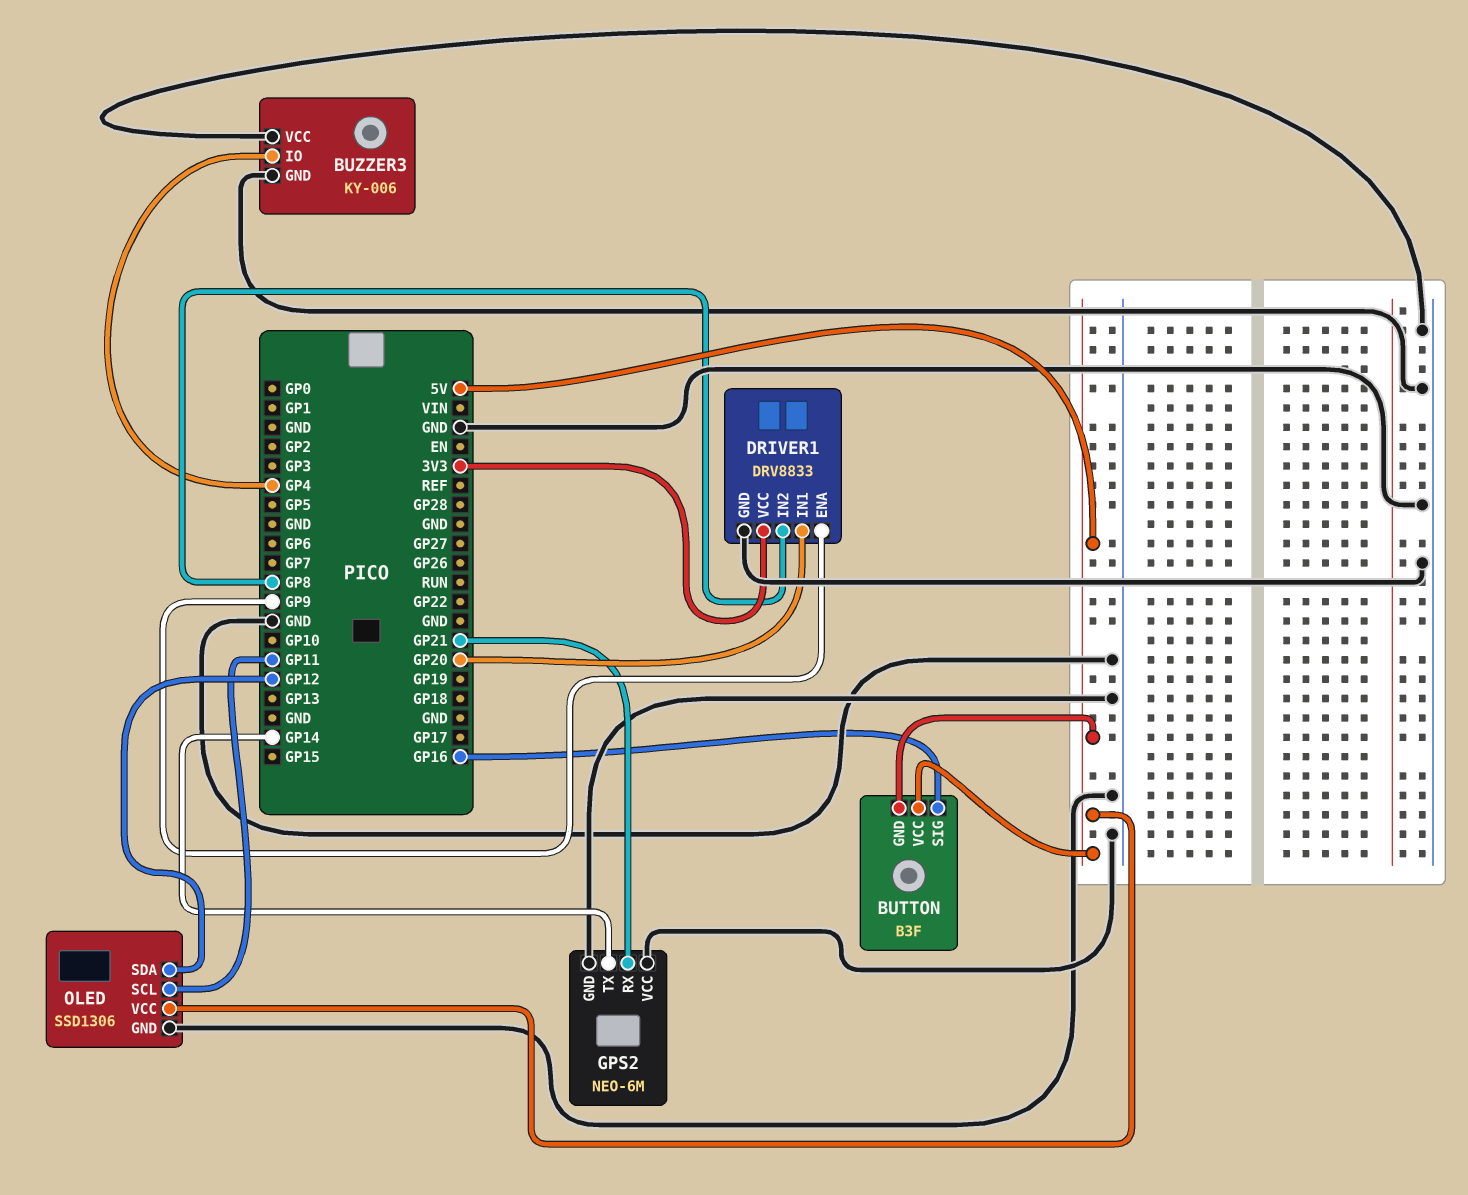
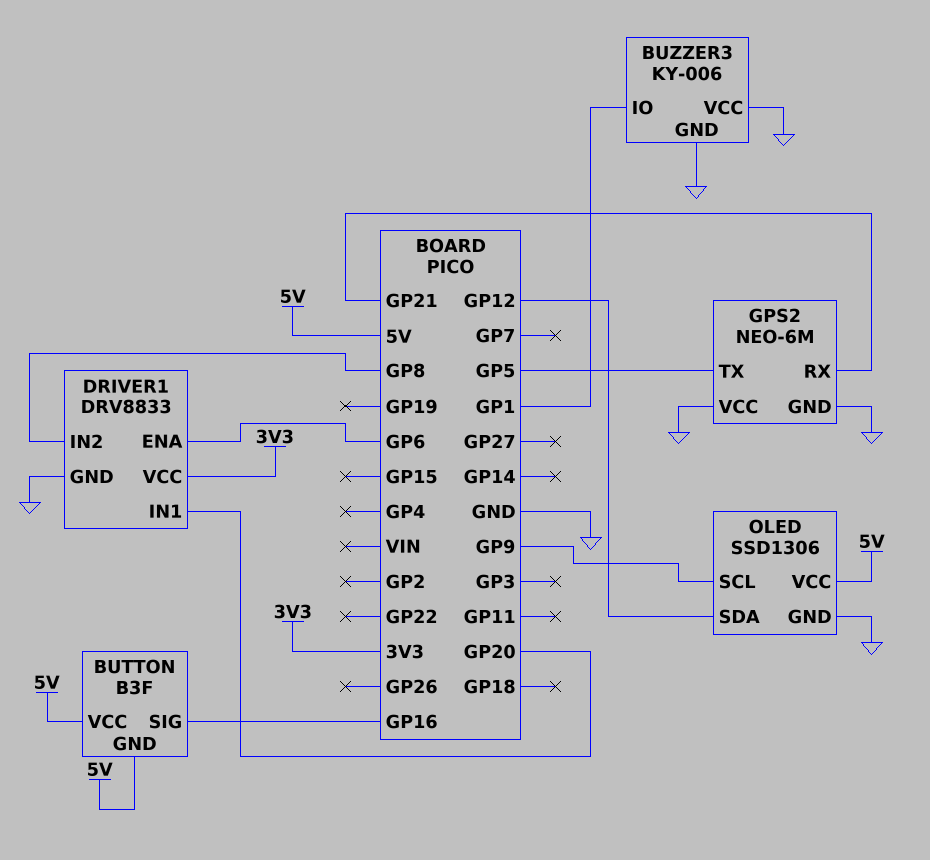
BUZZER3 pin IO: GP4 -> GP1
DRIVER1 pin ENA: GP9 -> GP6
GPS2 pin TX: GP14 -> GP5
OLED pin SCL: GP11 -> GP9

